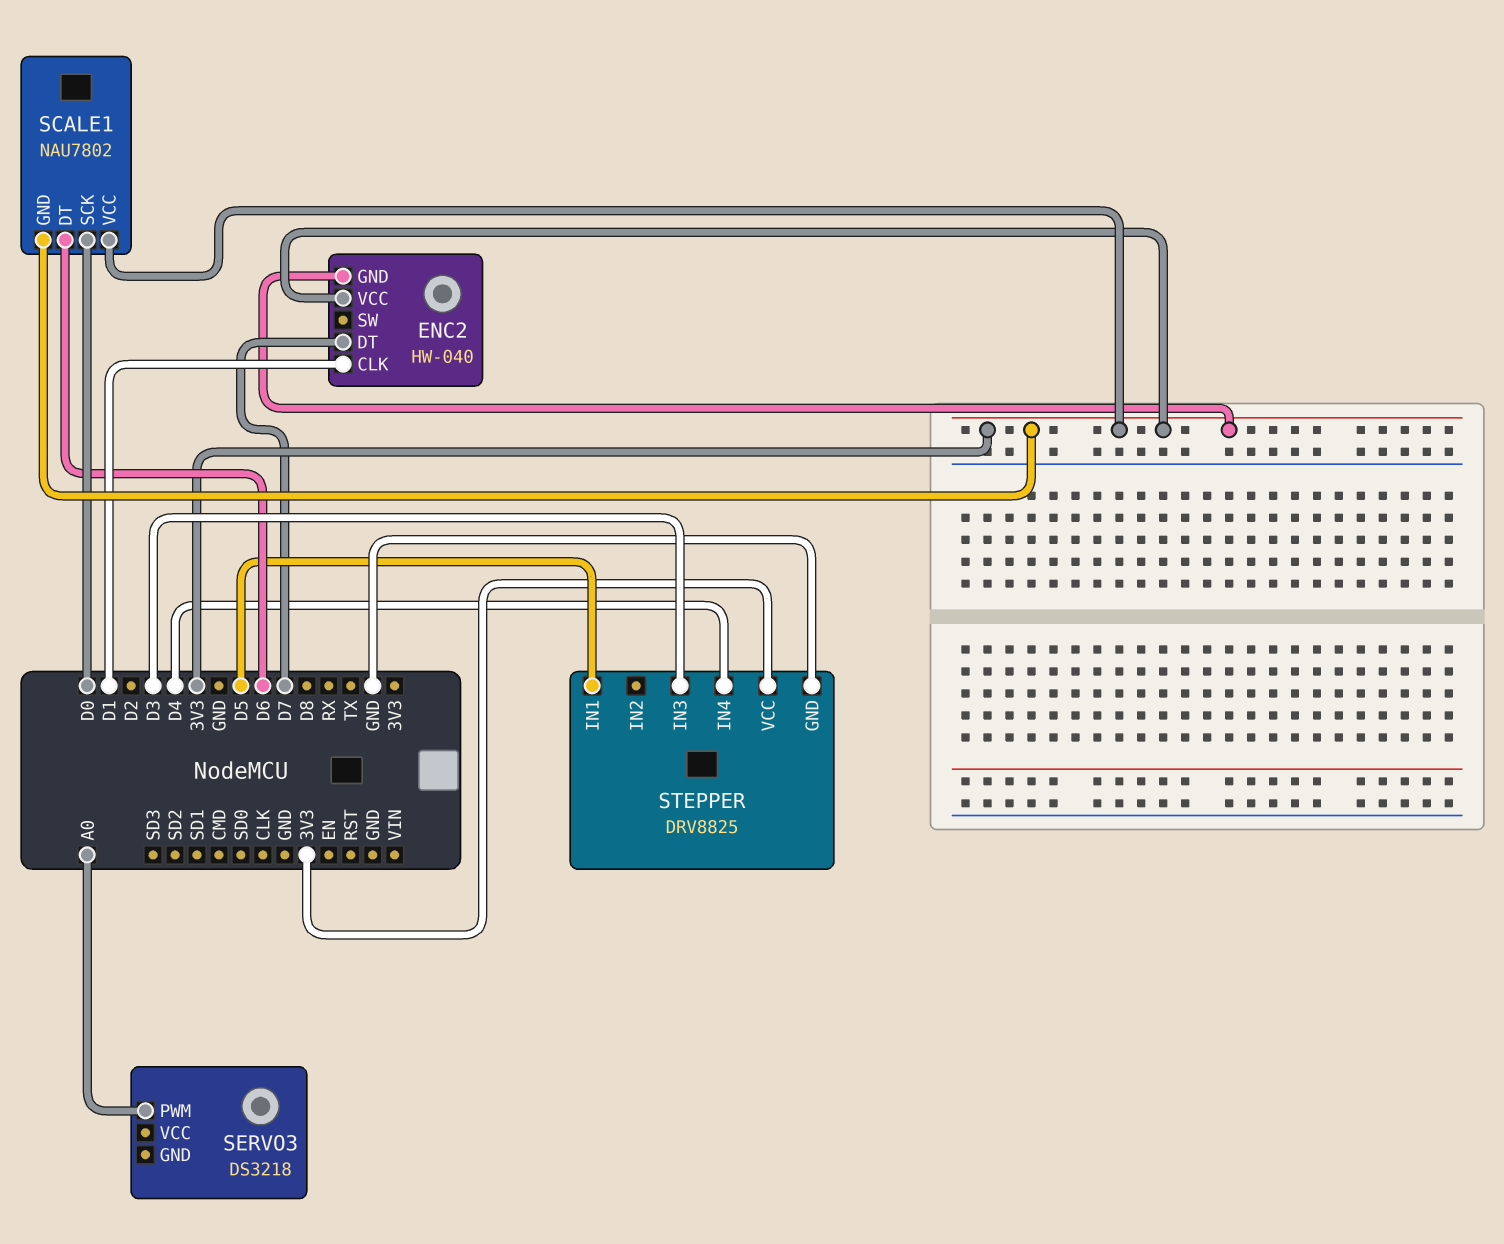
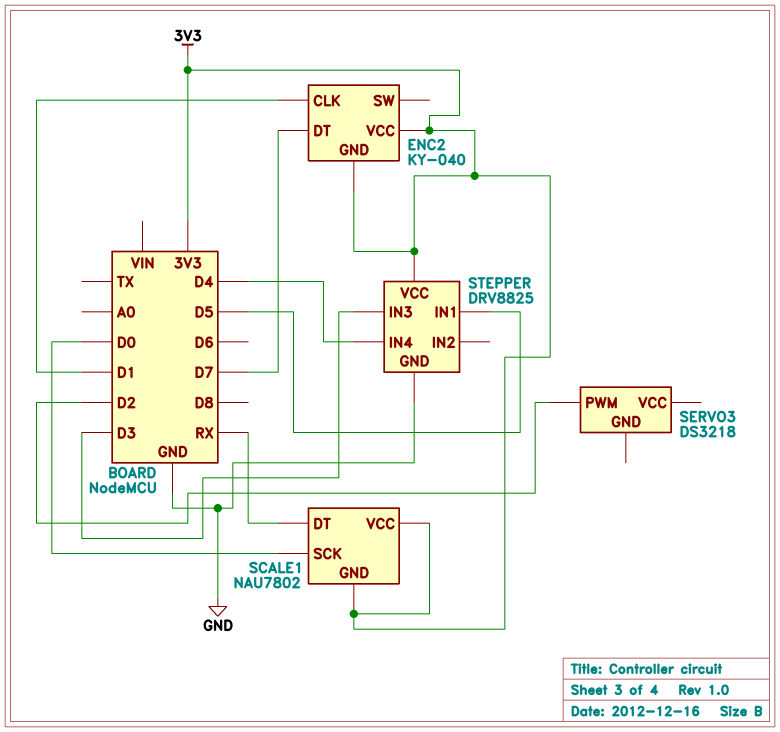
ENC2: HW-040 -> KY-040
SCALE1 pin DT: D6 -> RX
SERVO3 pin PWM: A0 -> D2

